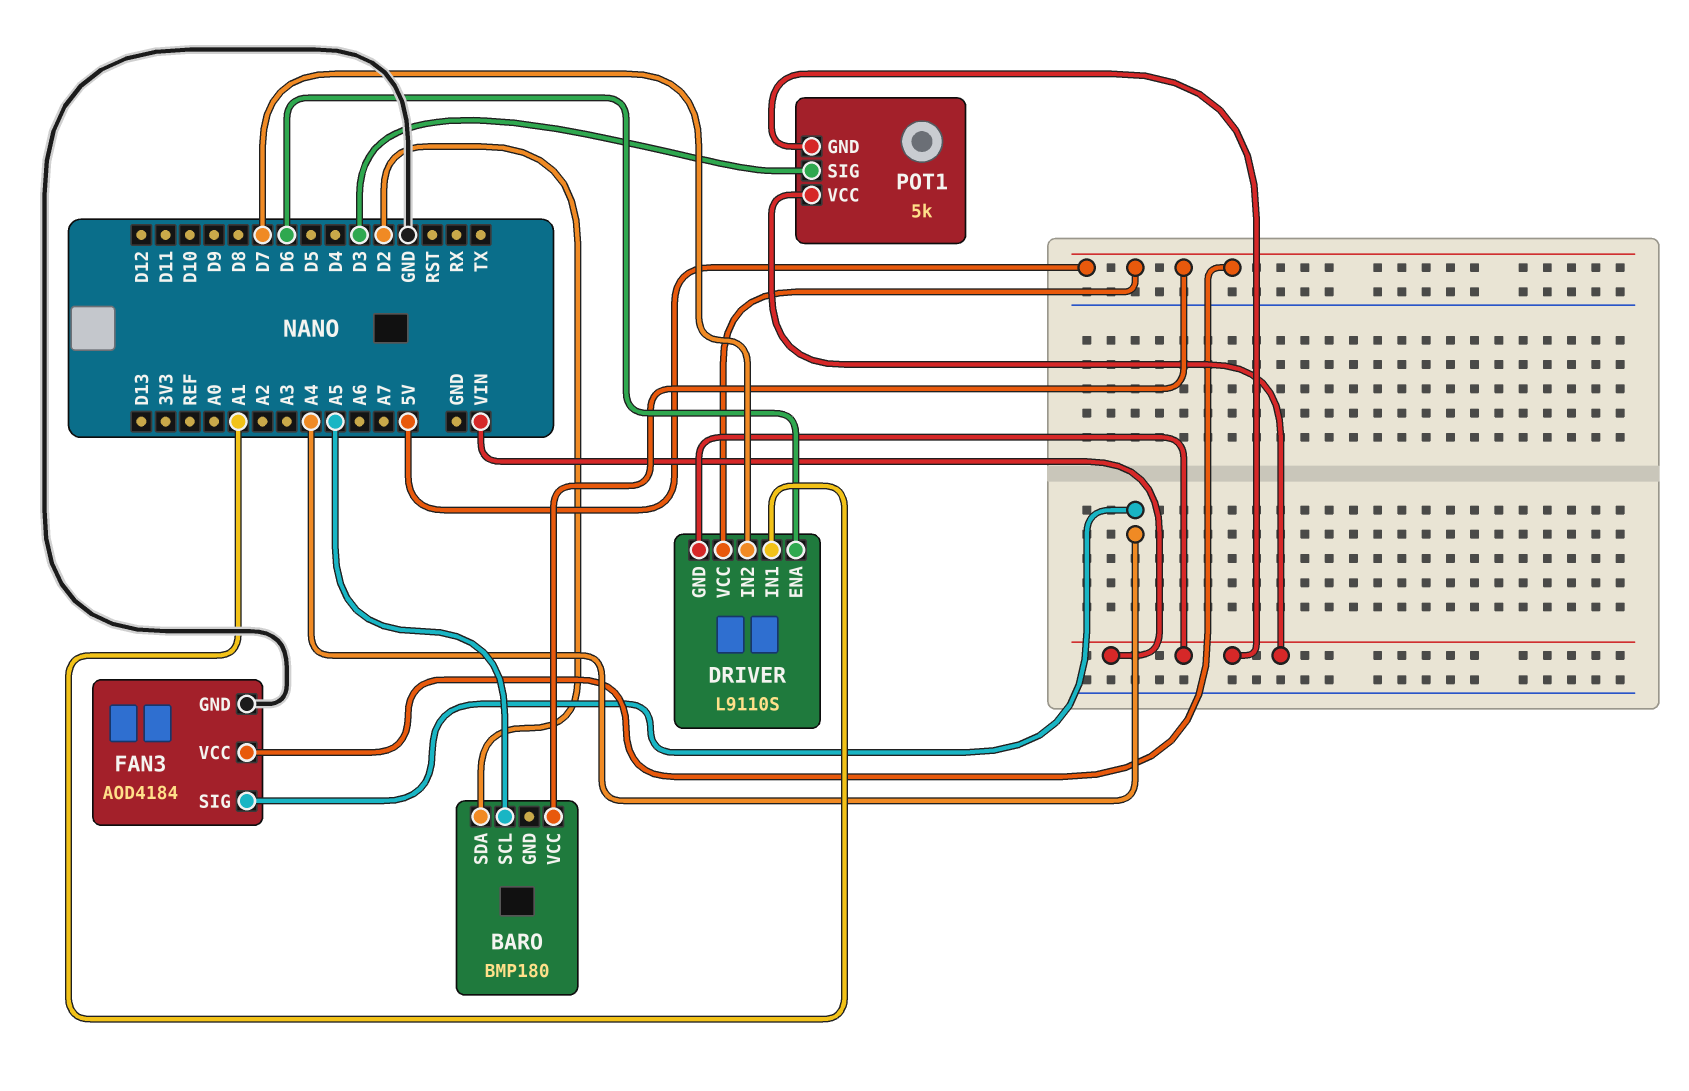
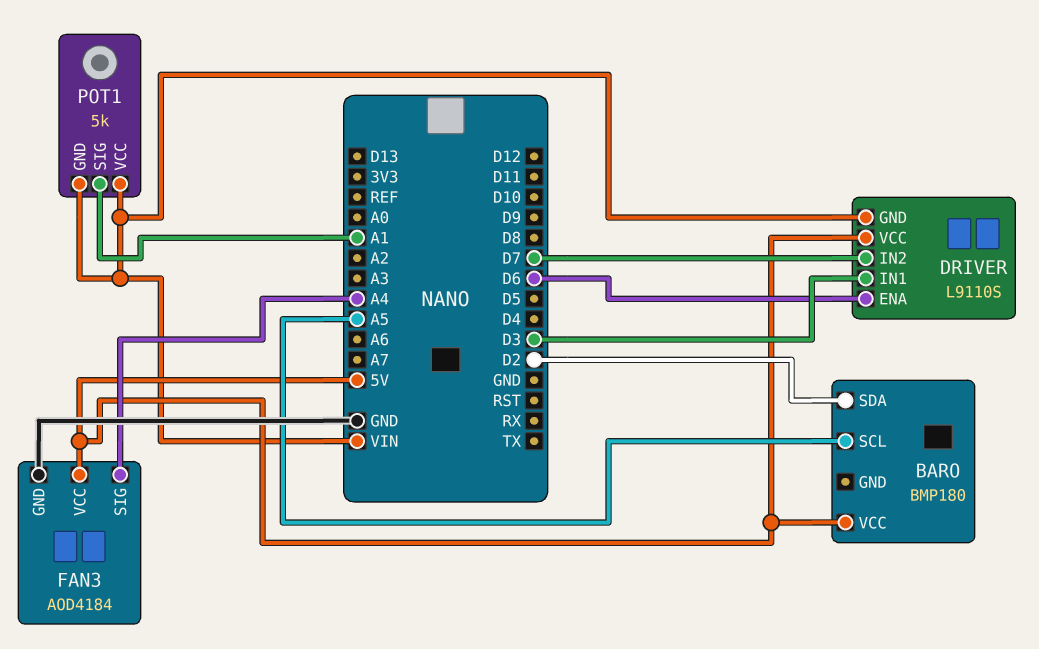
DRIVER pin IN1: A1 -> D3
POT1 pin SIG: D3 -> A1

